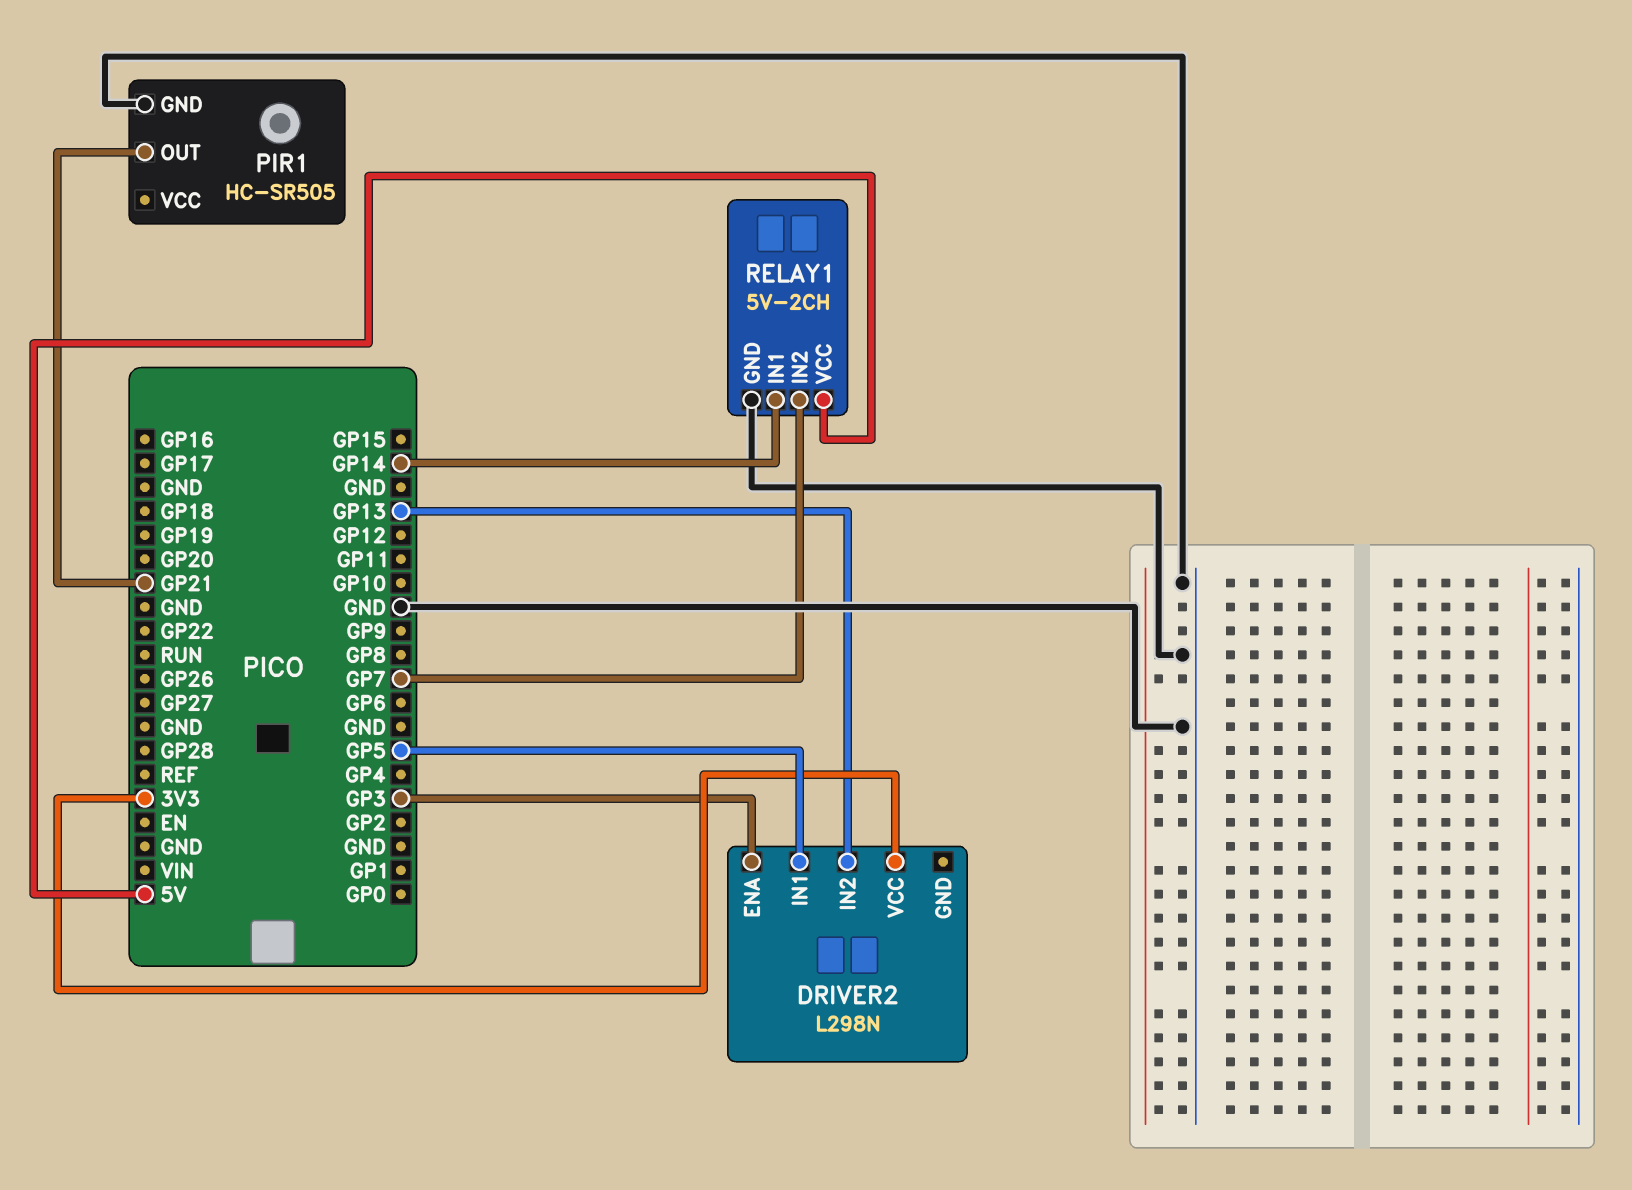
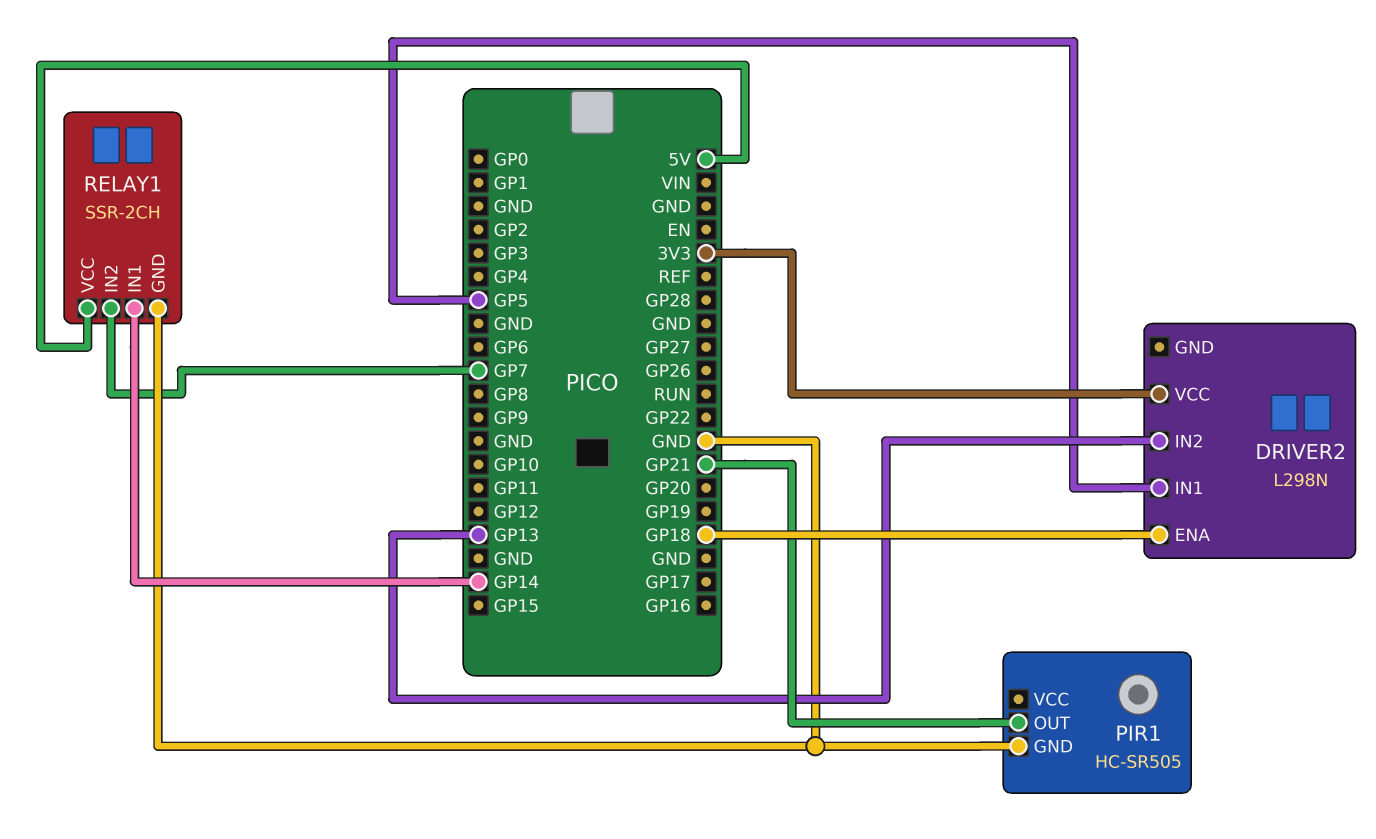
DRIVER2 pin ENA: GP3 -> GP18
RELAY1: 5V-2CH -> SSR-2CH

